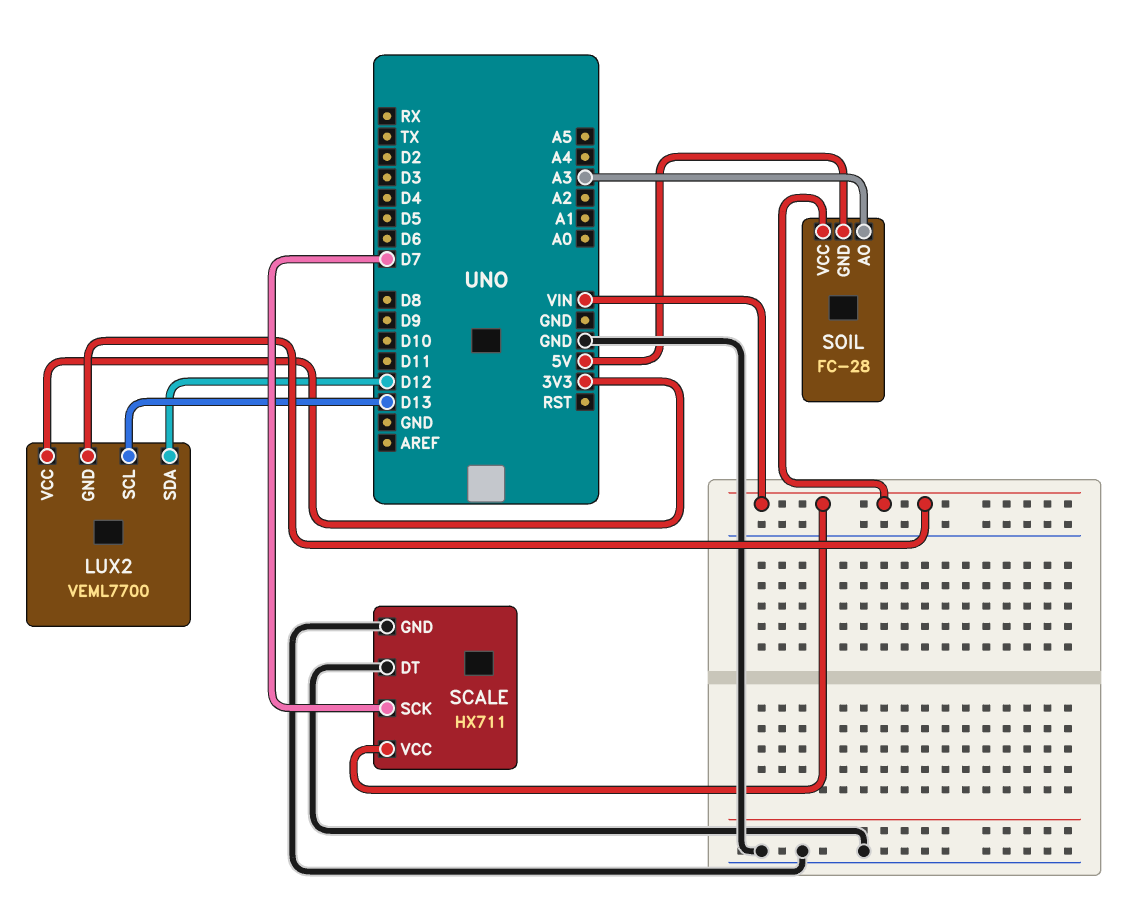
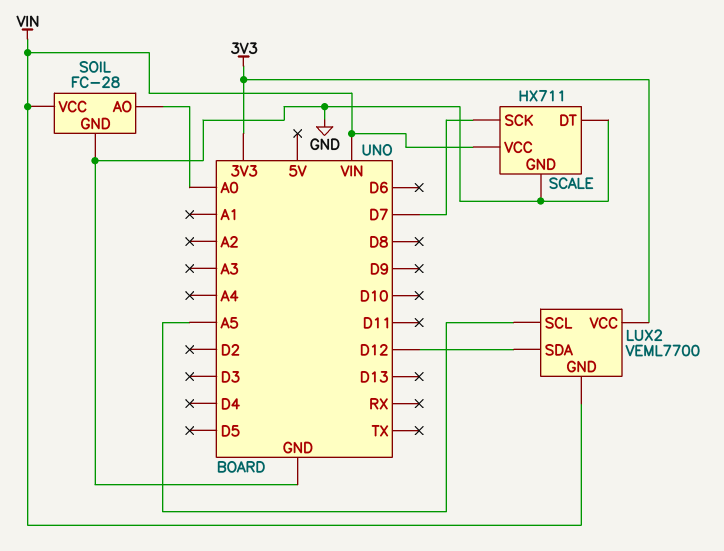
LUX2 pin SCL: D13 -> A5
SOIL pin AO: A3 -> A0
SOIL pin GND: 5V -> GND

